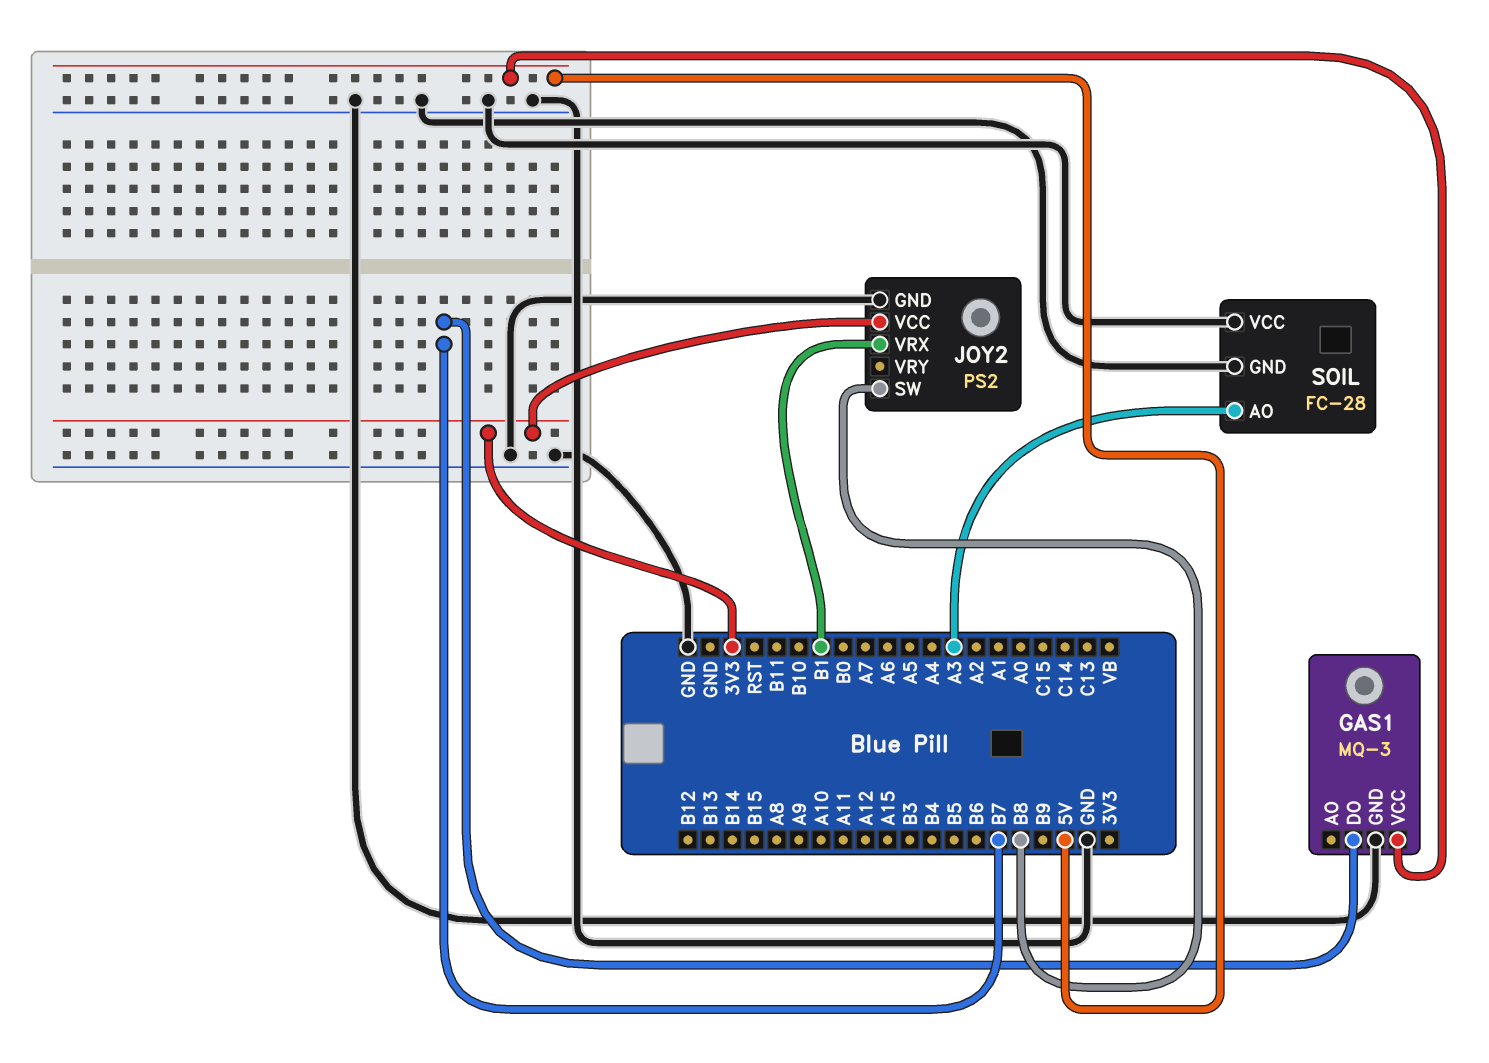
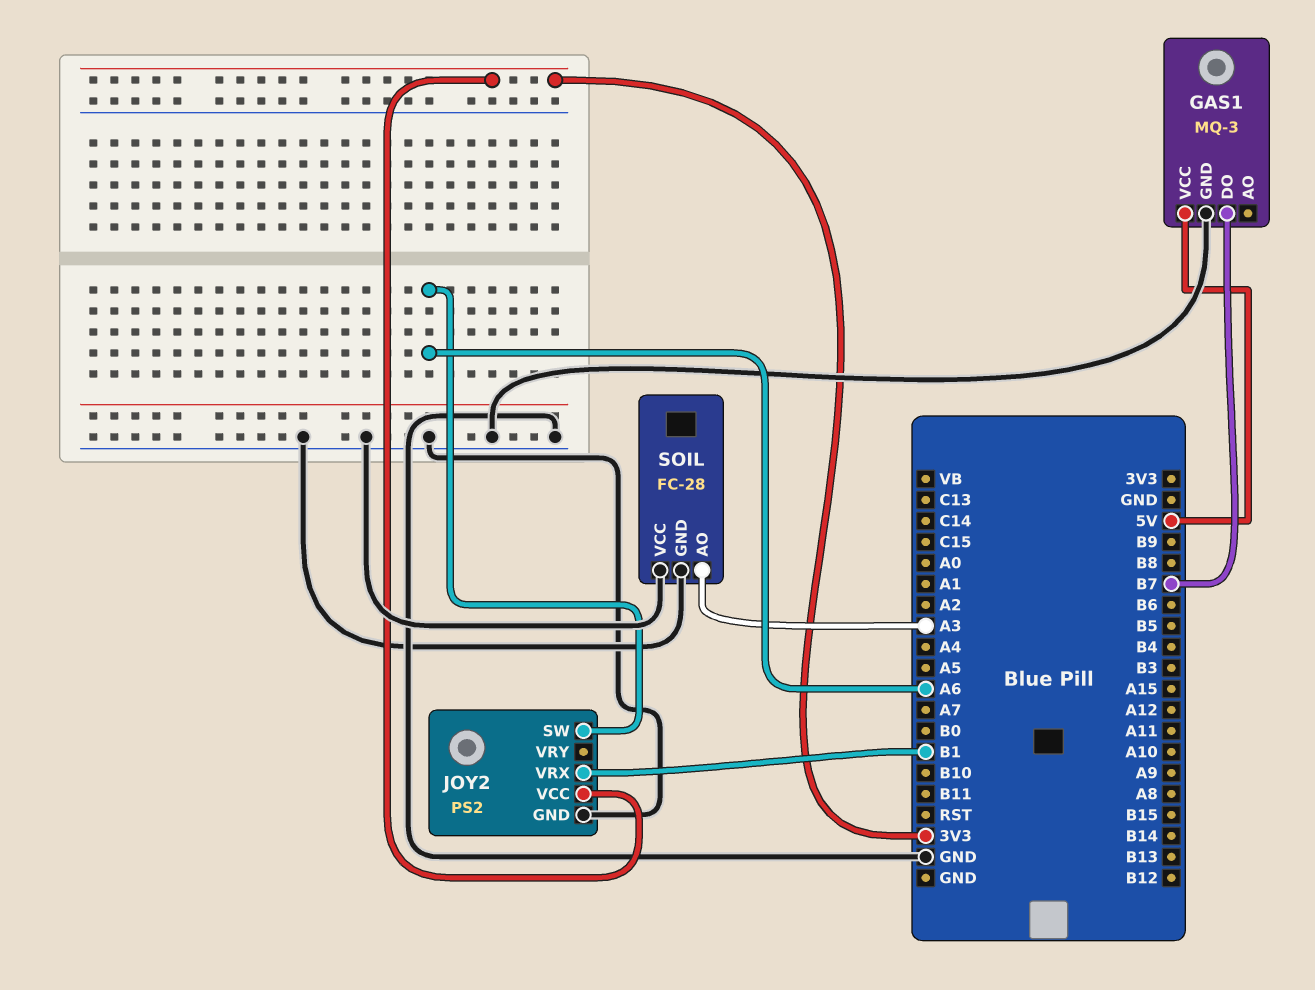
JOY2 pin SW: B8 -> A6

